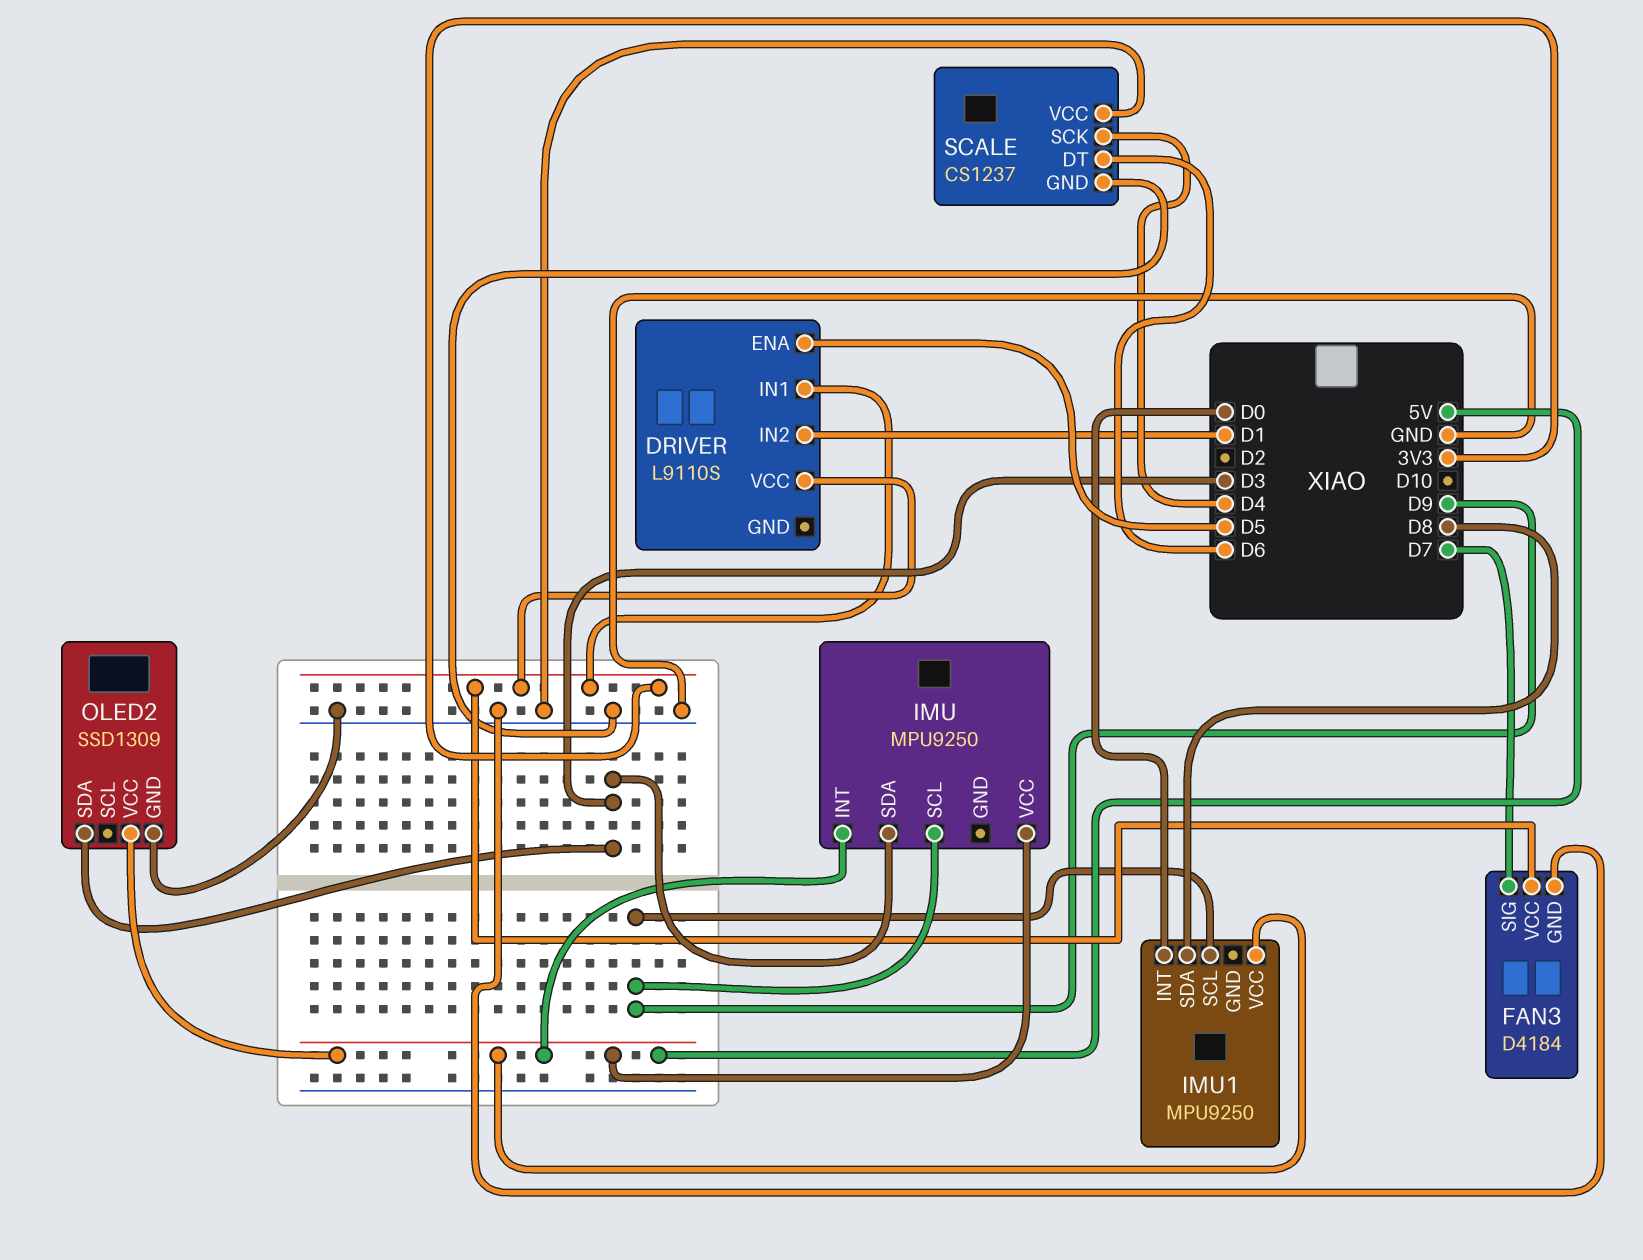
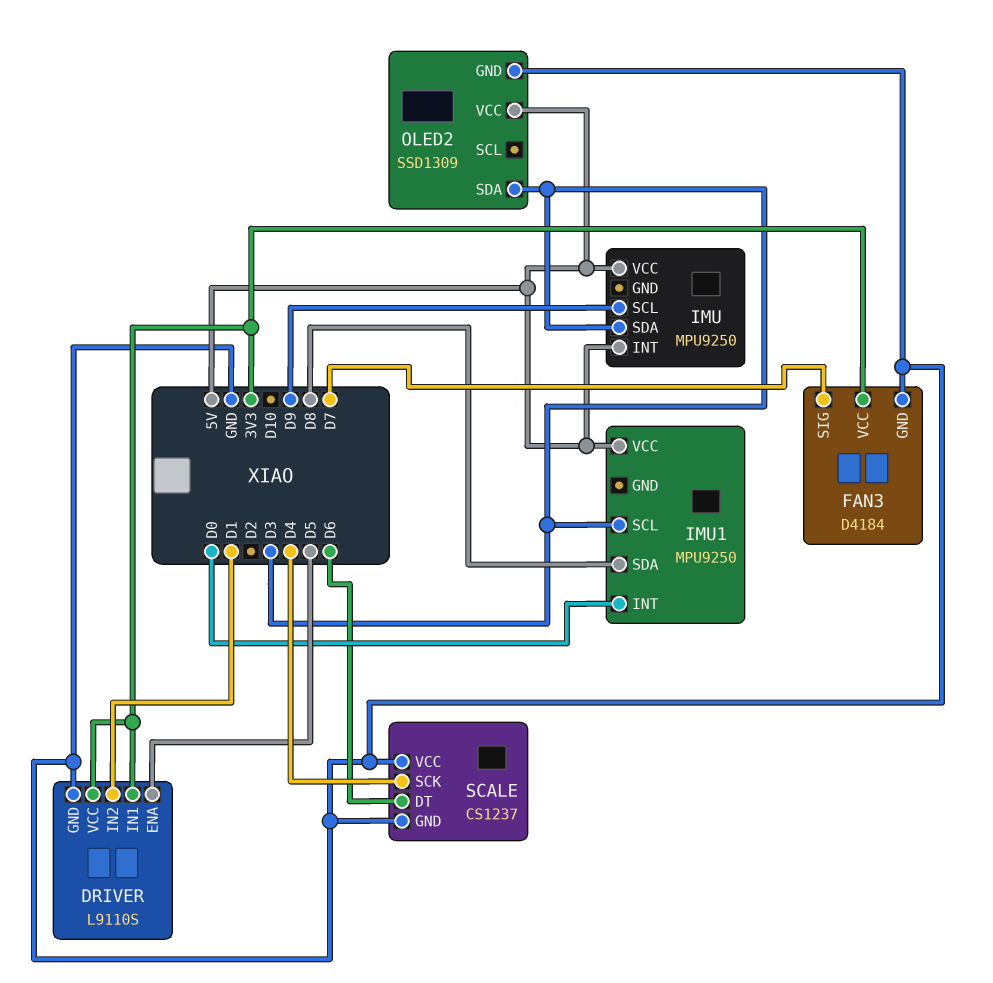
DRIVER pin GND: none -> GND
IMU1 pin SCL: D9 -> D3

